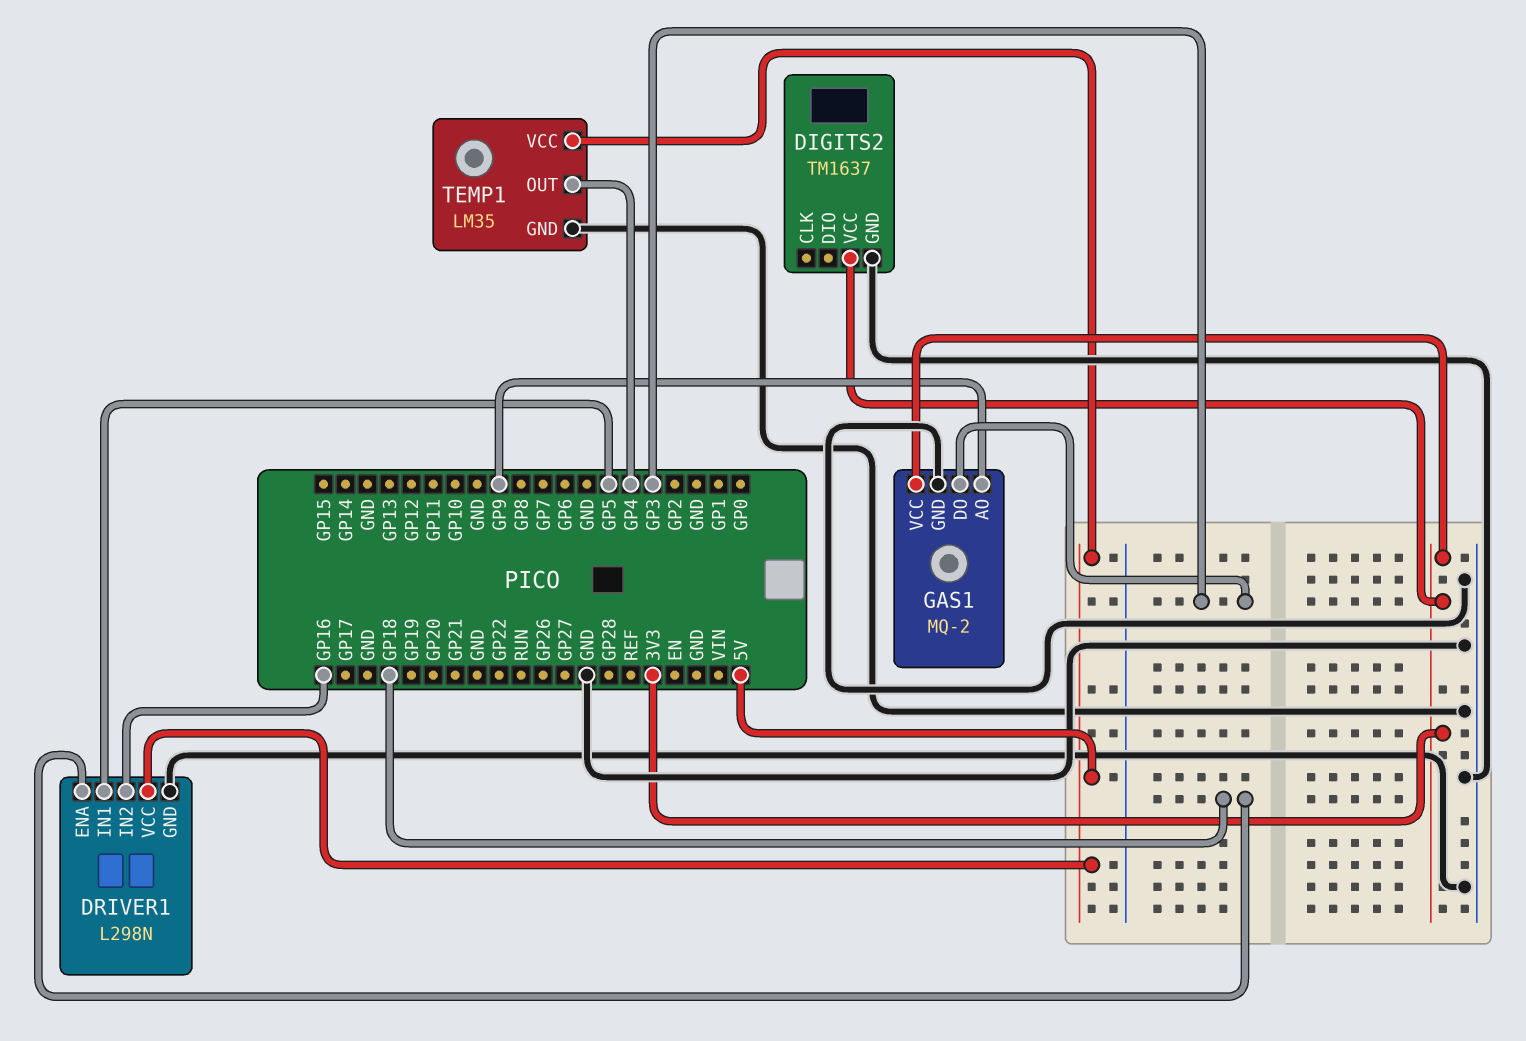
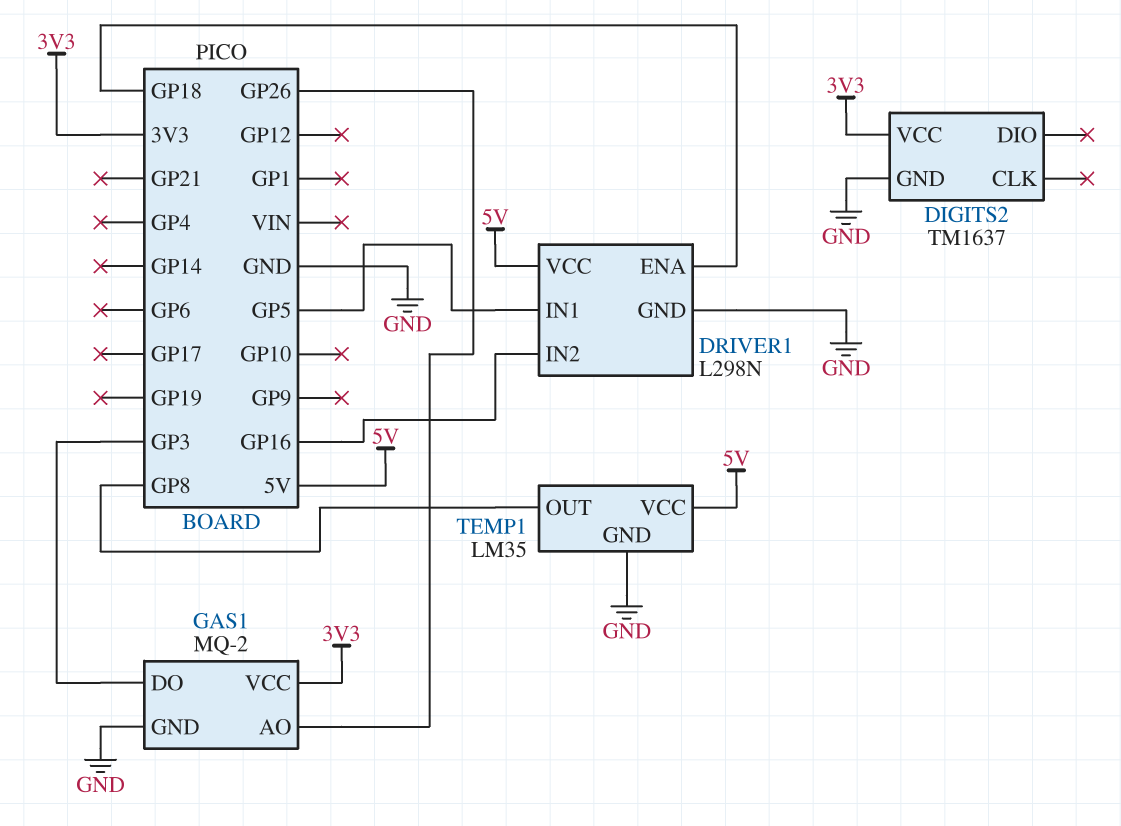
GAS1 pin AO: GP9 -> GP26
TEMP1 pin OUT: GP4 -> GP8

